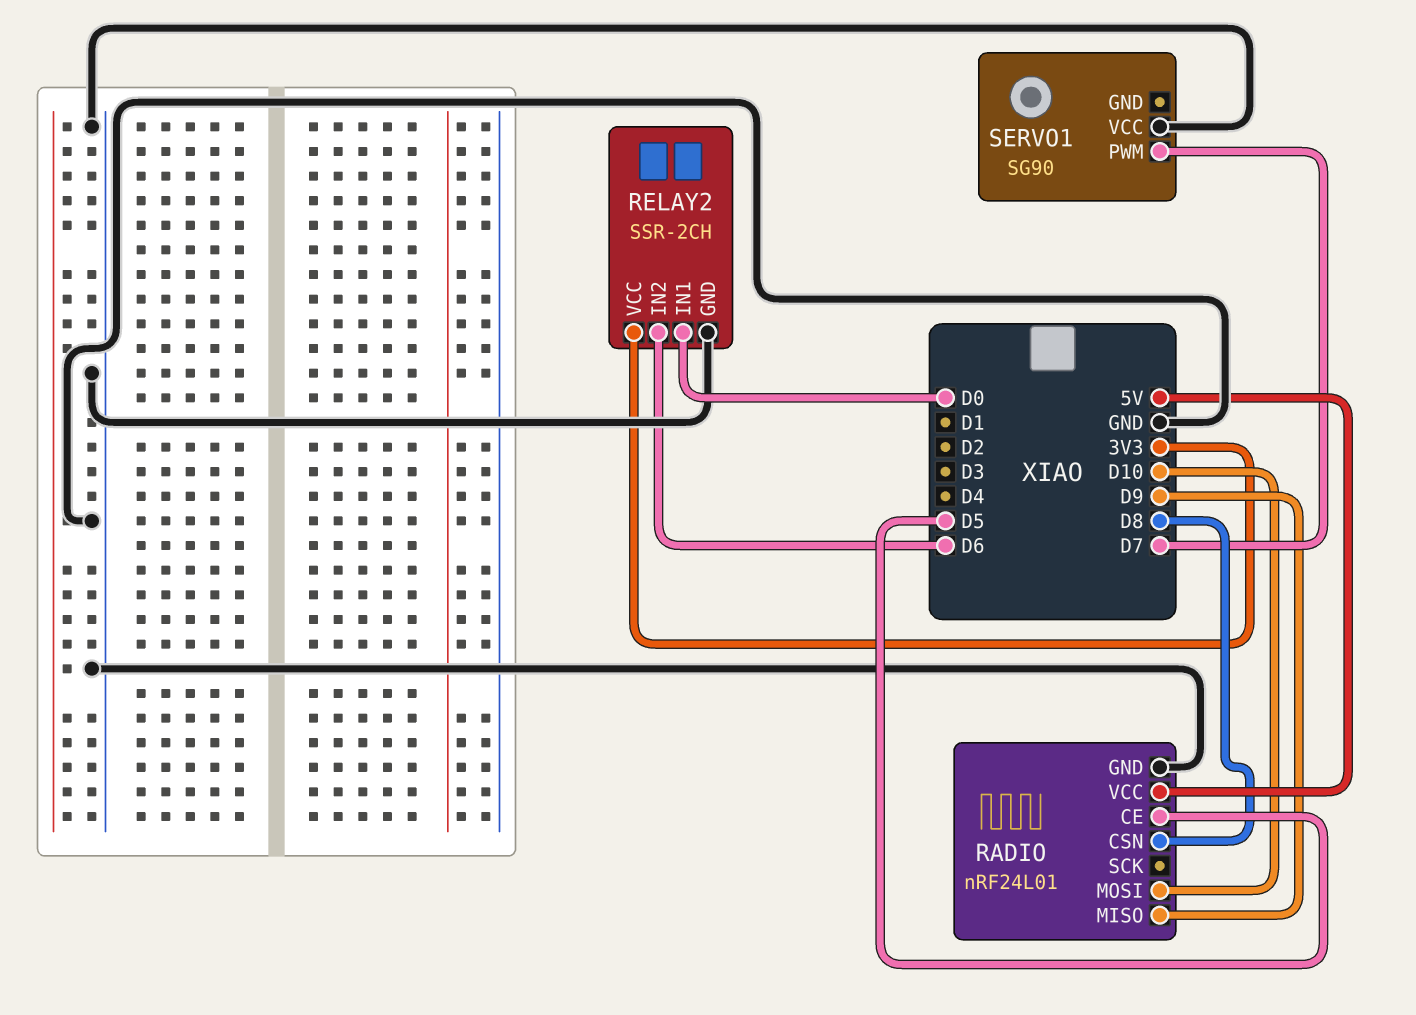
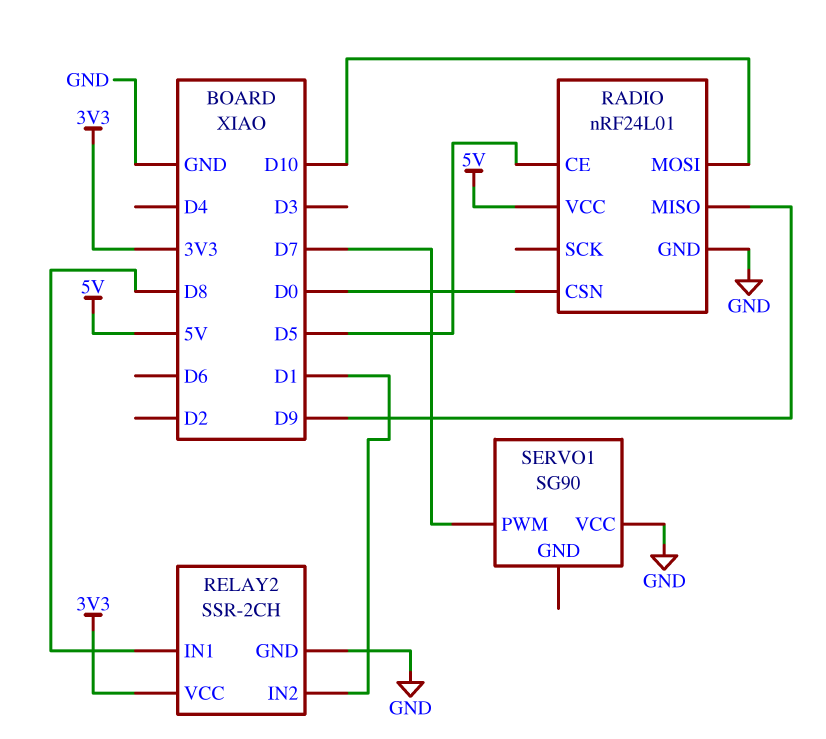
RADIO pin CSN: D8 -> D0
RELAY2 pin IN1: D0 -> D8
RELAY2 pin IN2: D6 -> D1

